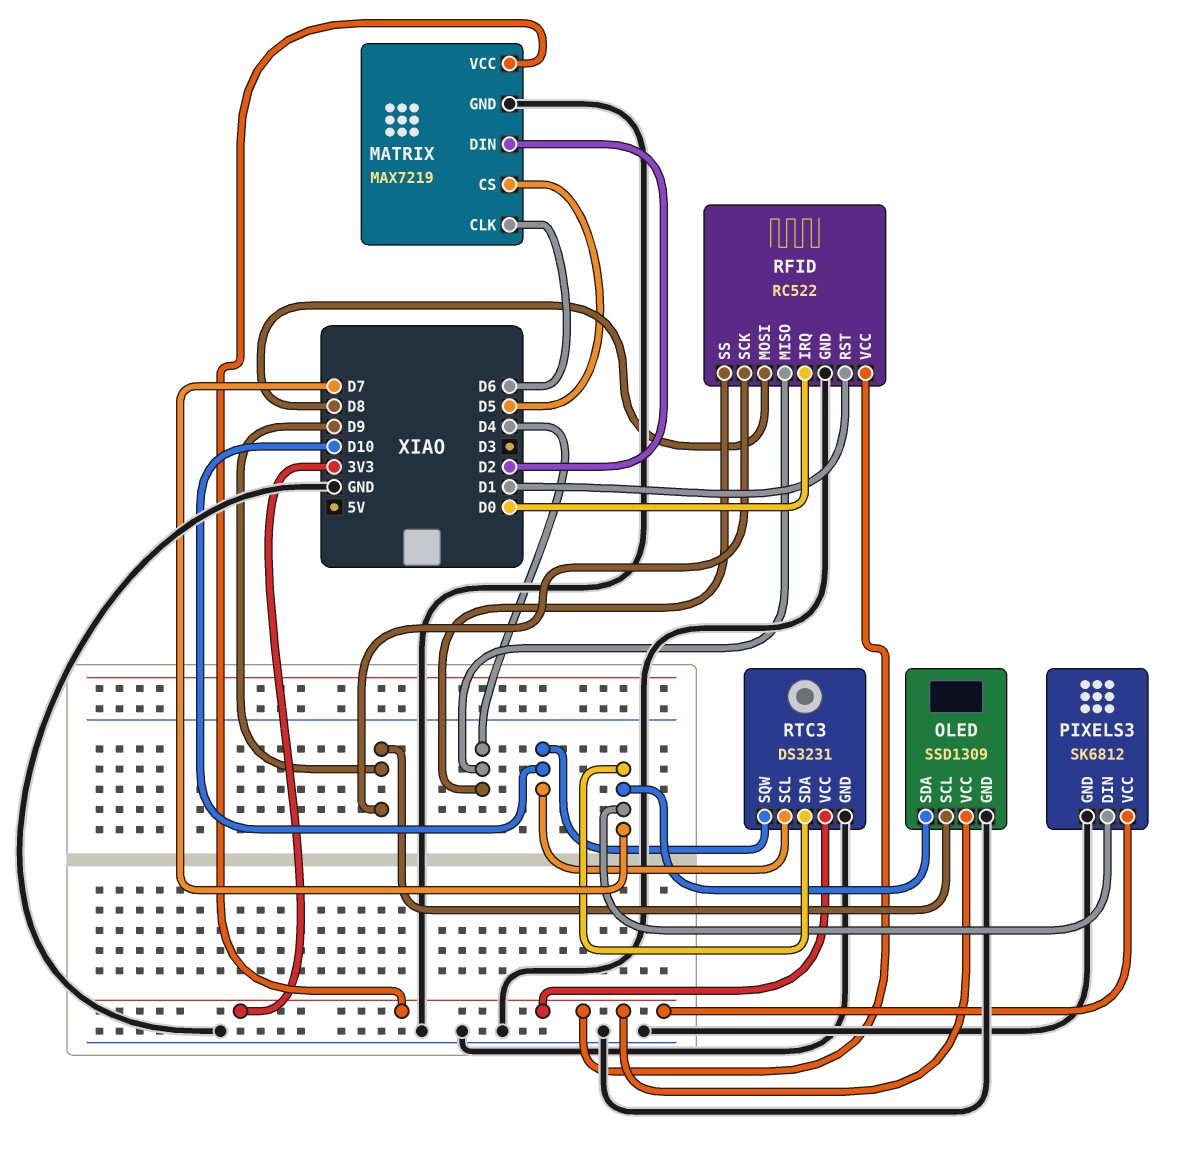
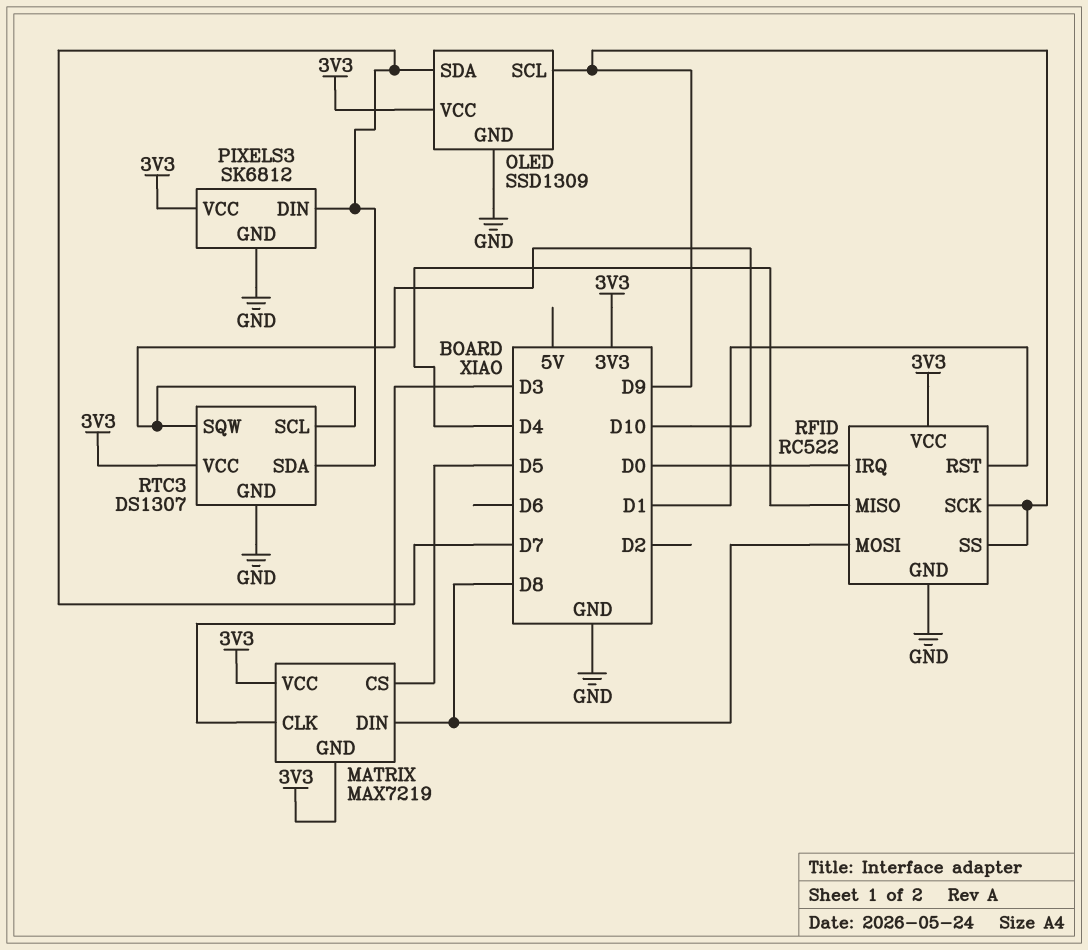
MATRIX pin CLK: D6 -> D3
MATRIX pin DIN: D2 -> D8
MATRIX pin GND: GND -> 3V3
RFID pin SS: D4 -> D9
RTC3: DS3231 -> DS1307

